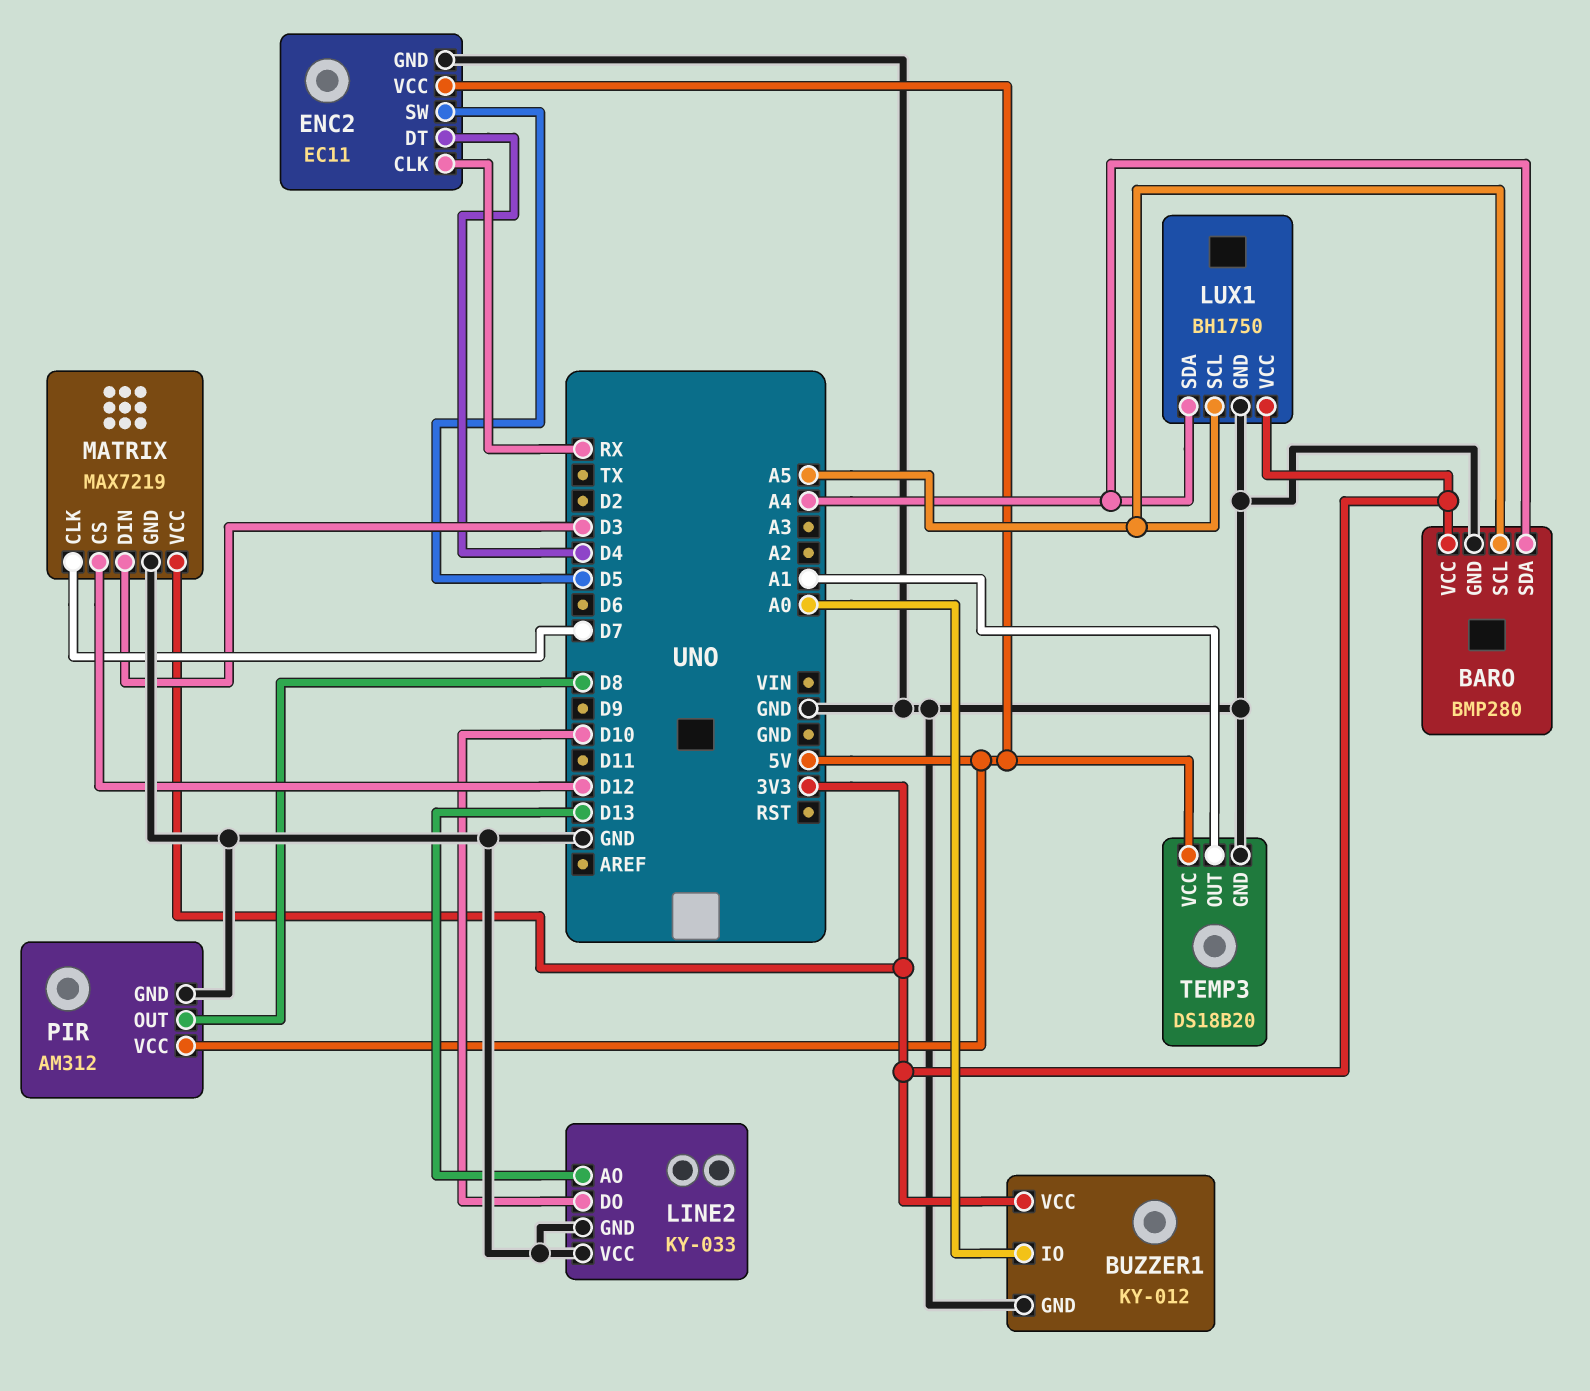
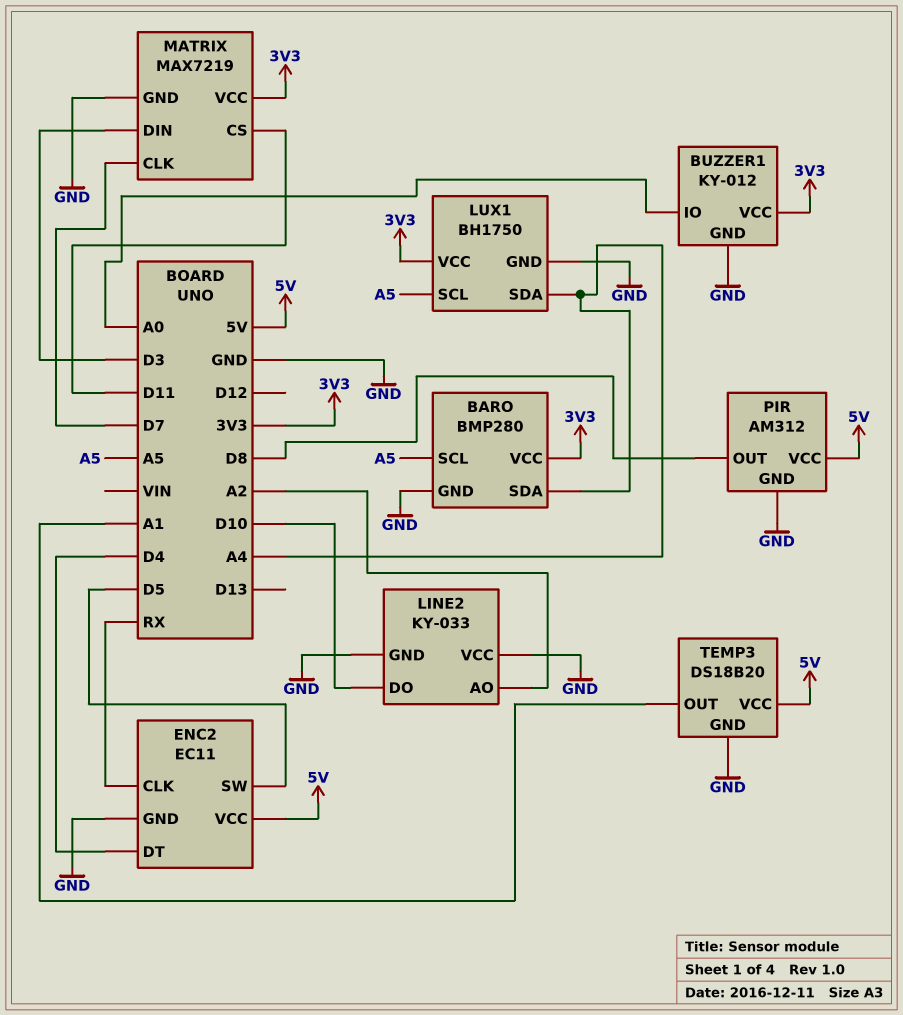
LINE2 pin AO: D13 -> A2
MATRIX pin CS: D12 -> D11

